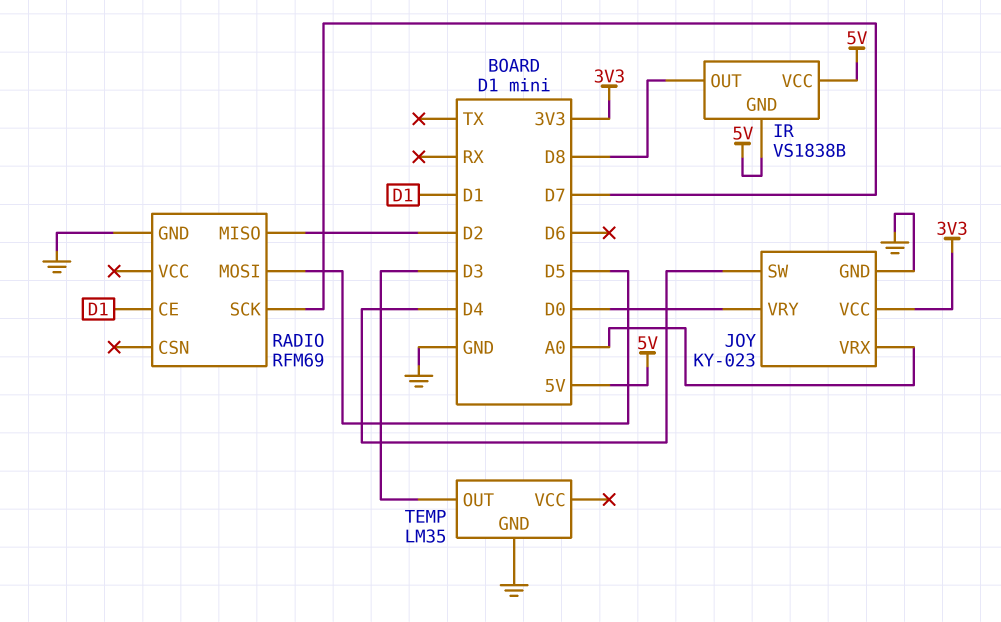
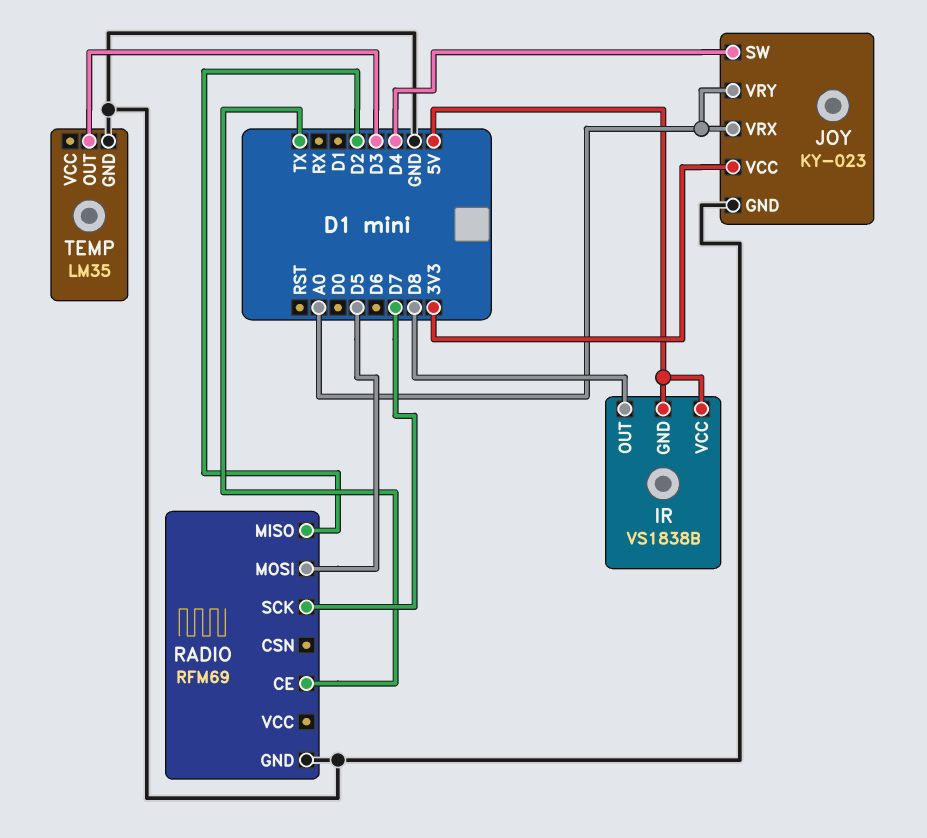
JOY pin VRY: D0 -> A0
RADIO pin CE: D1 -> TX

